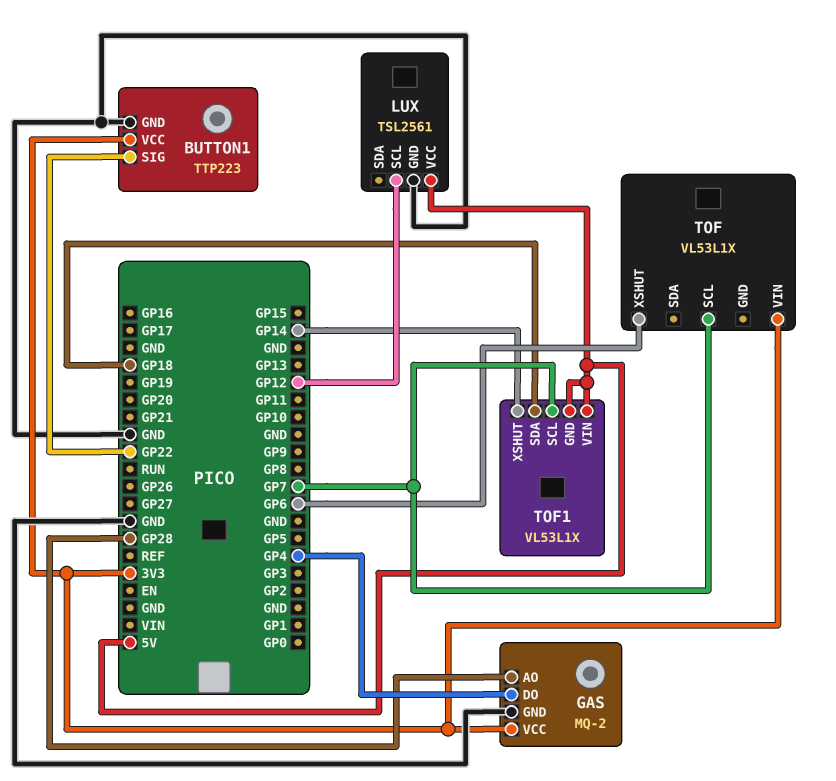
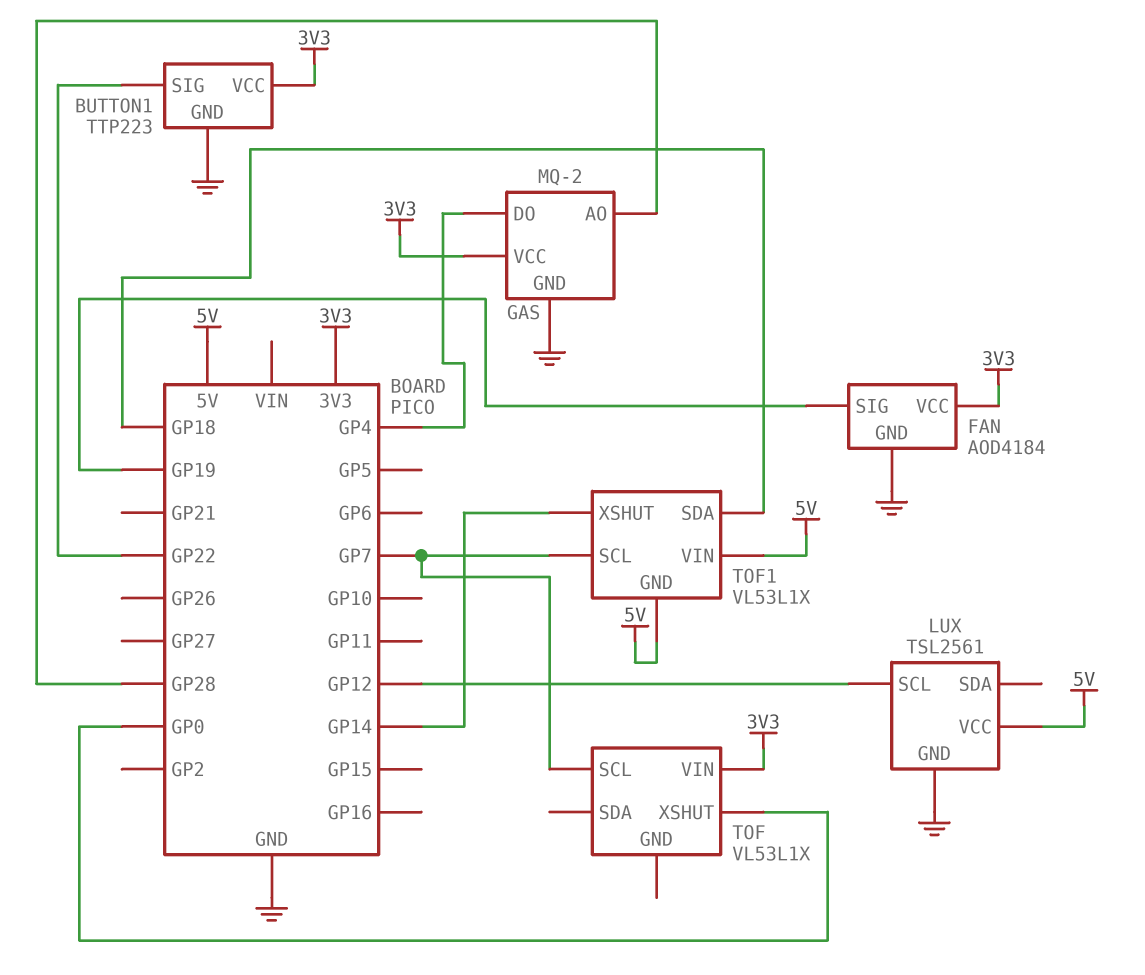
FAN: none -> AOD4184
FAN pin GND: none -> GND
FAN pin SIG: none -> GP19
FAN pin VCC: none -> 3V3
TOF pin XSHUT: GP6 -> GP0

